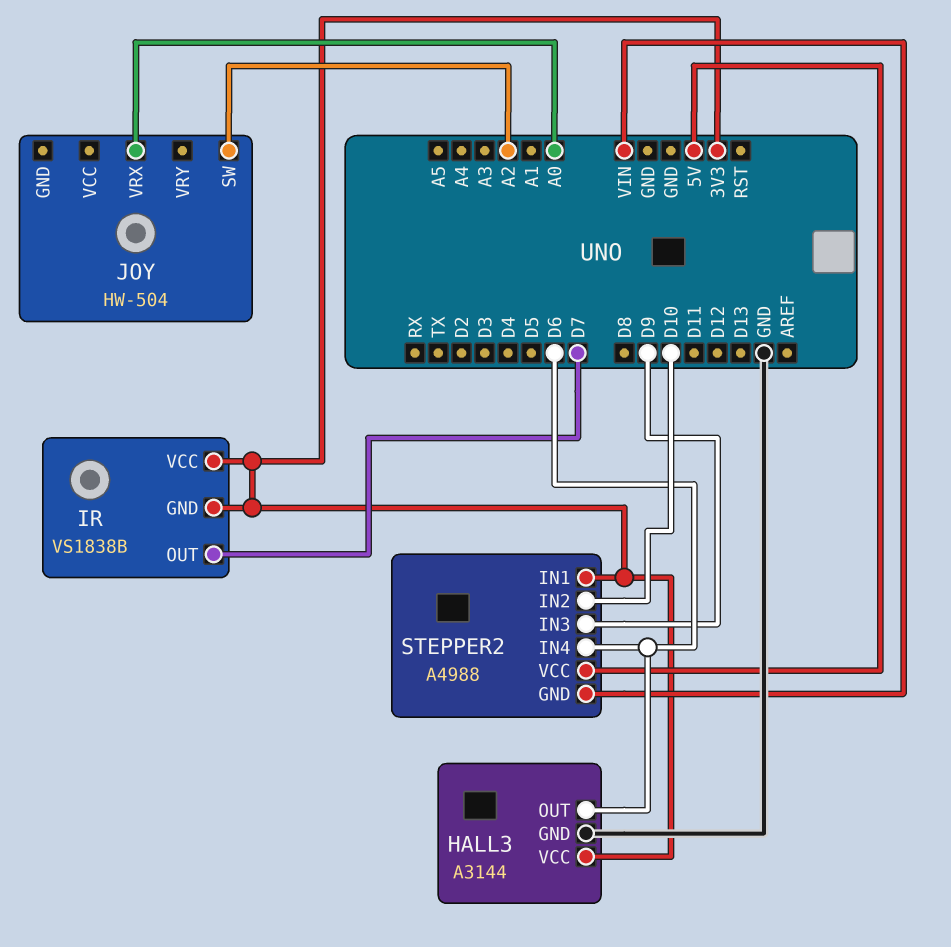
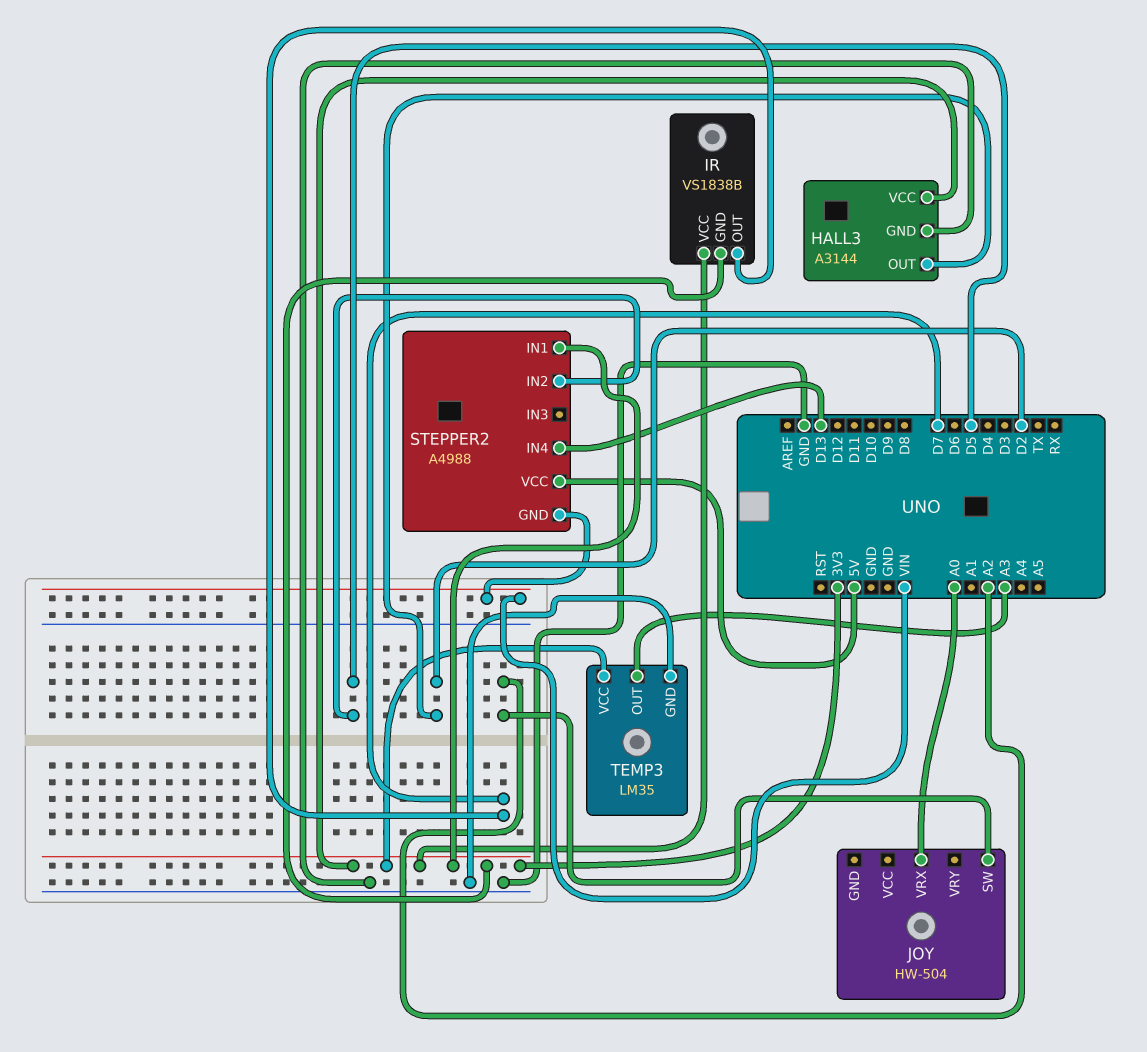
HALL3 pin OUT: D6 -> D2
STEPPER2 pin IN2: D10 -> D5
STEPPER2 pin IN3: D9 -> none
STEPPER2 pin IN4: D6 -> D13
TEMP3: none -> LM35
TEMP3 pin GND: none -> GND
TEMP3 pin OUT: none -> A3
TEMP3 pin VCC: none -> 3V3

